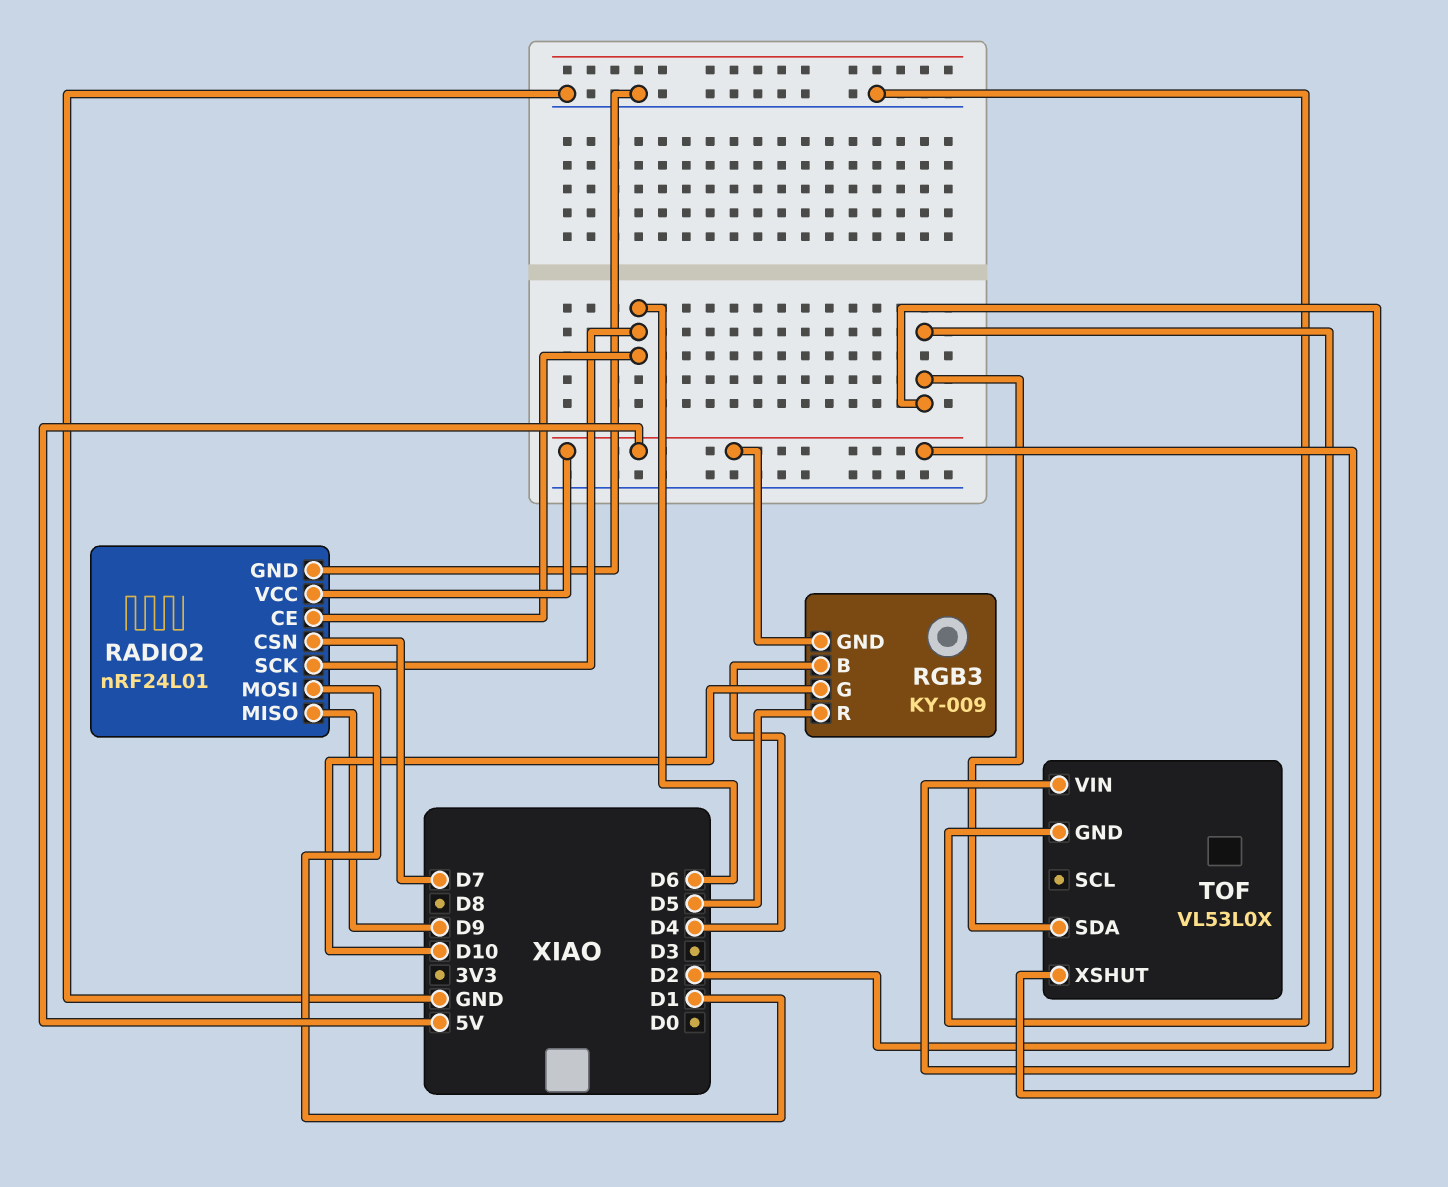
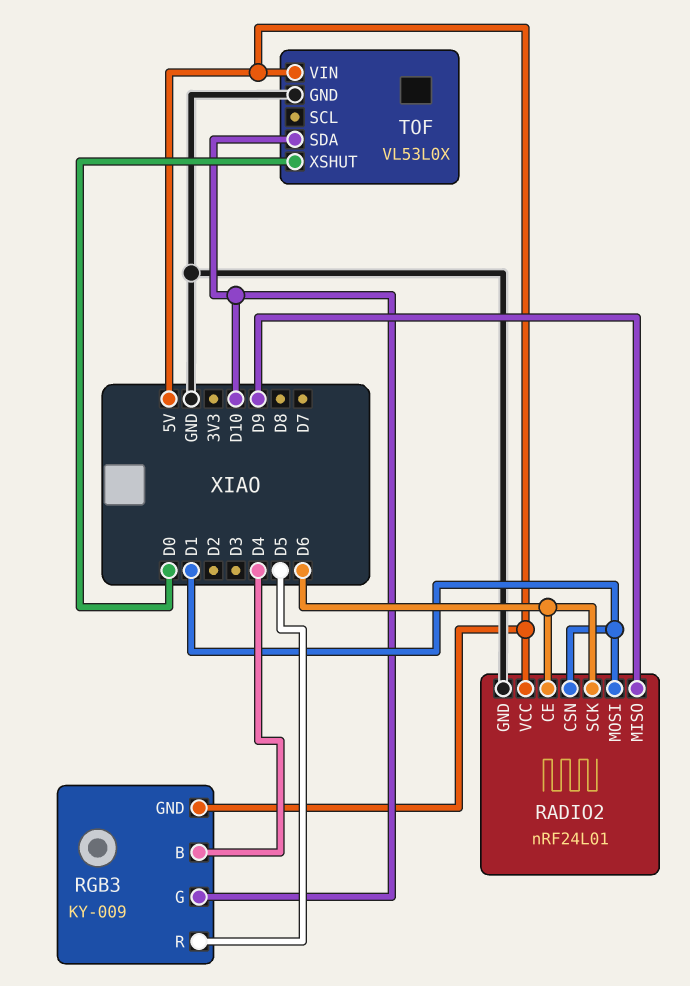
RADIO2 pin CSN: D7 -> D1
TOF pin SDA: D2 -> D10
TOF pin XSHUT: D2 -> D0

